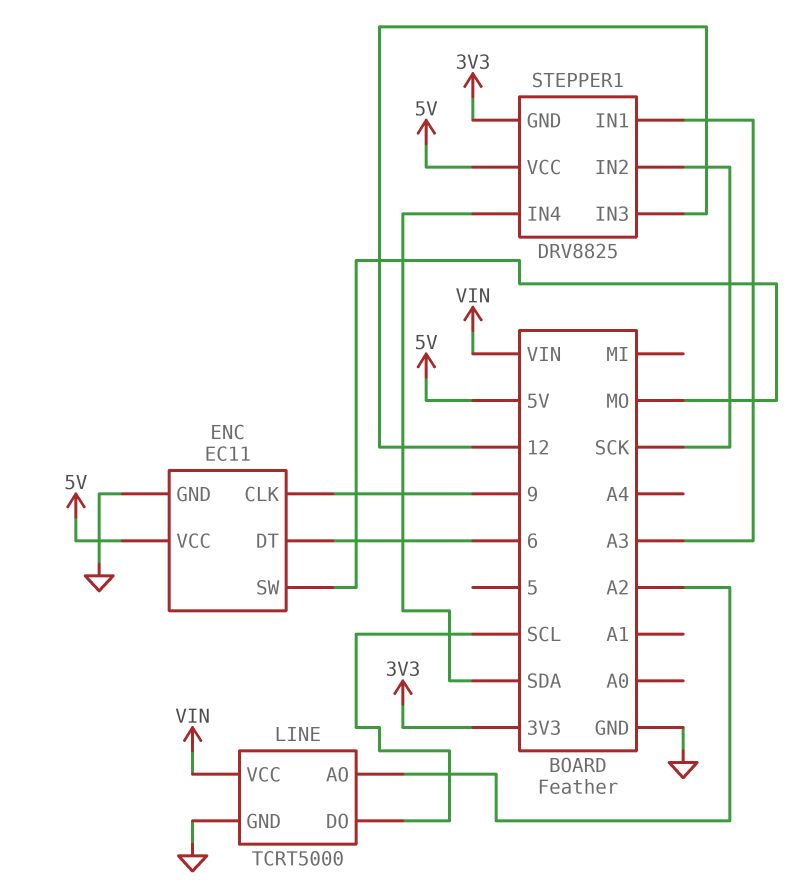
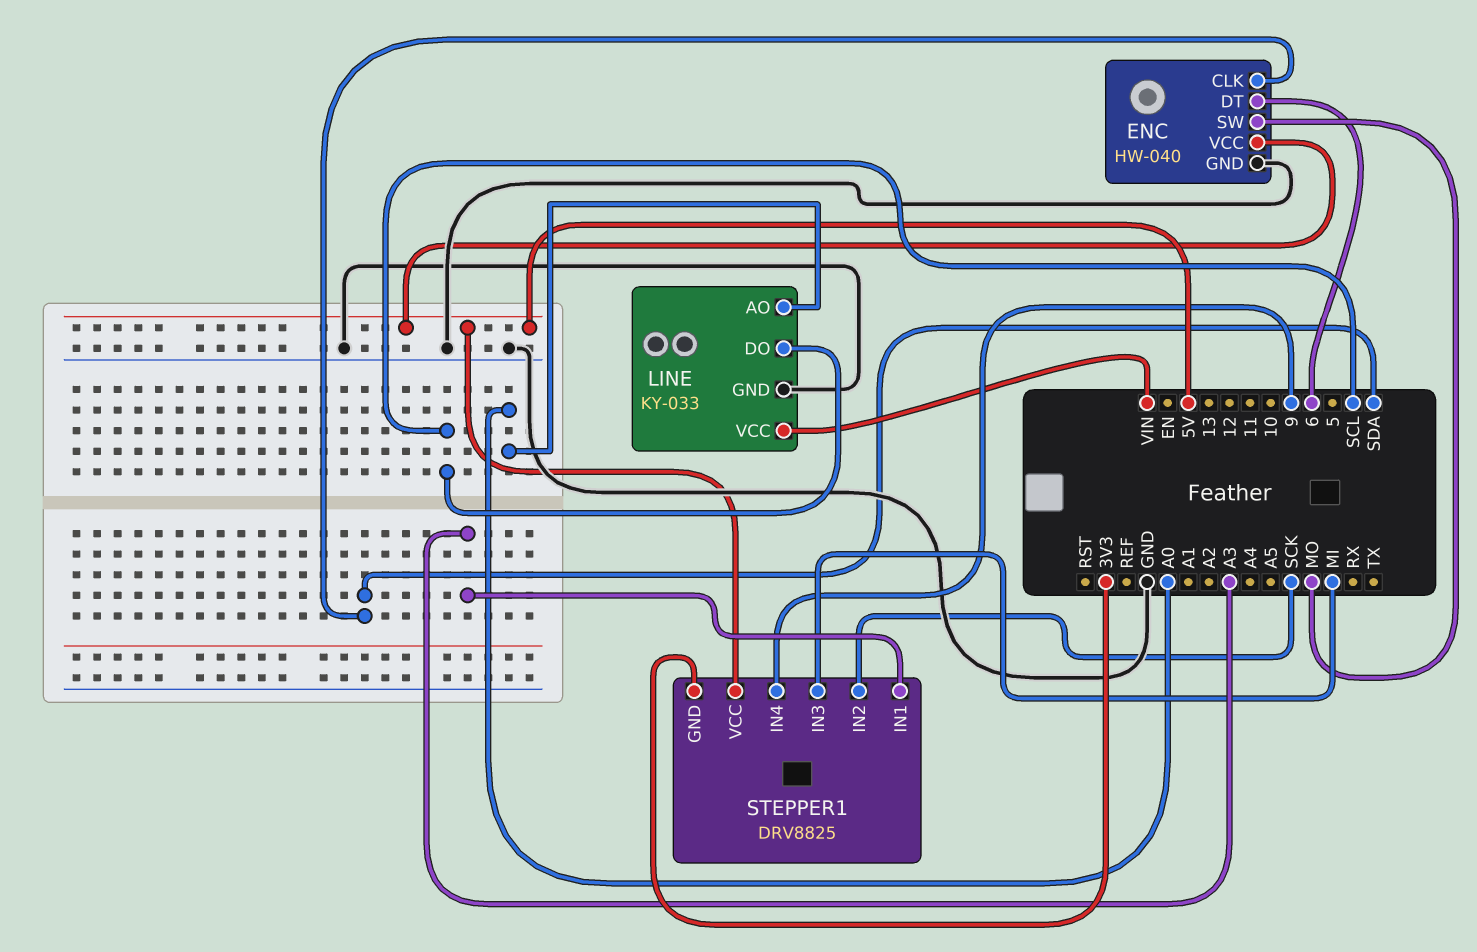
ENC: EC11 -> HW-040
ENC pin CLK: 9 -> SDA
LINE: TCRT5000 -> KY-033
LINE pin AO: A2 -> A0
STEPPER1 pin IN3: 12 -> MI
STEPPER1 pin IN4: SDA -> 9

